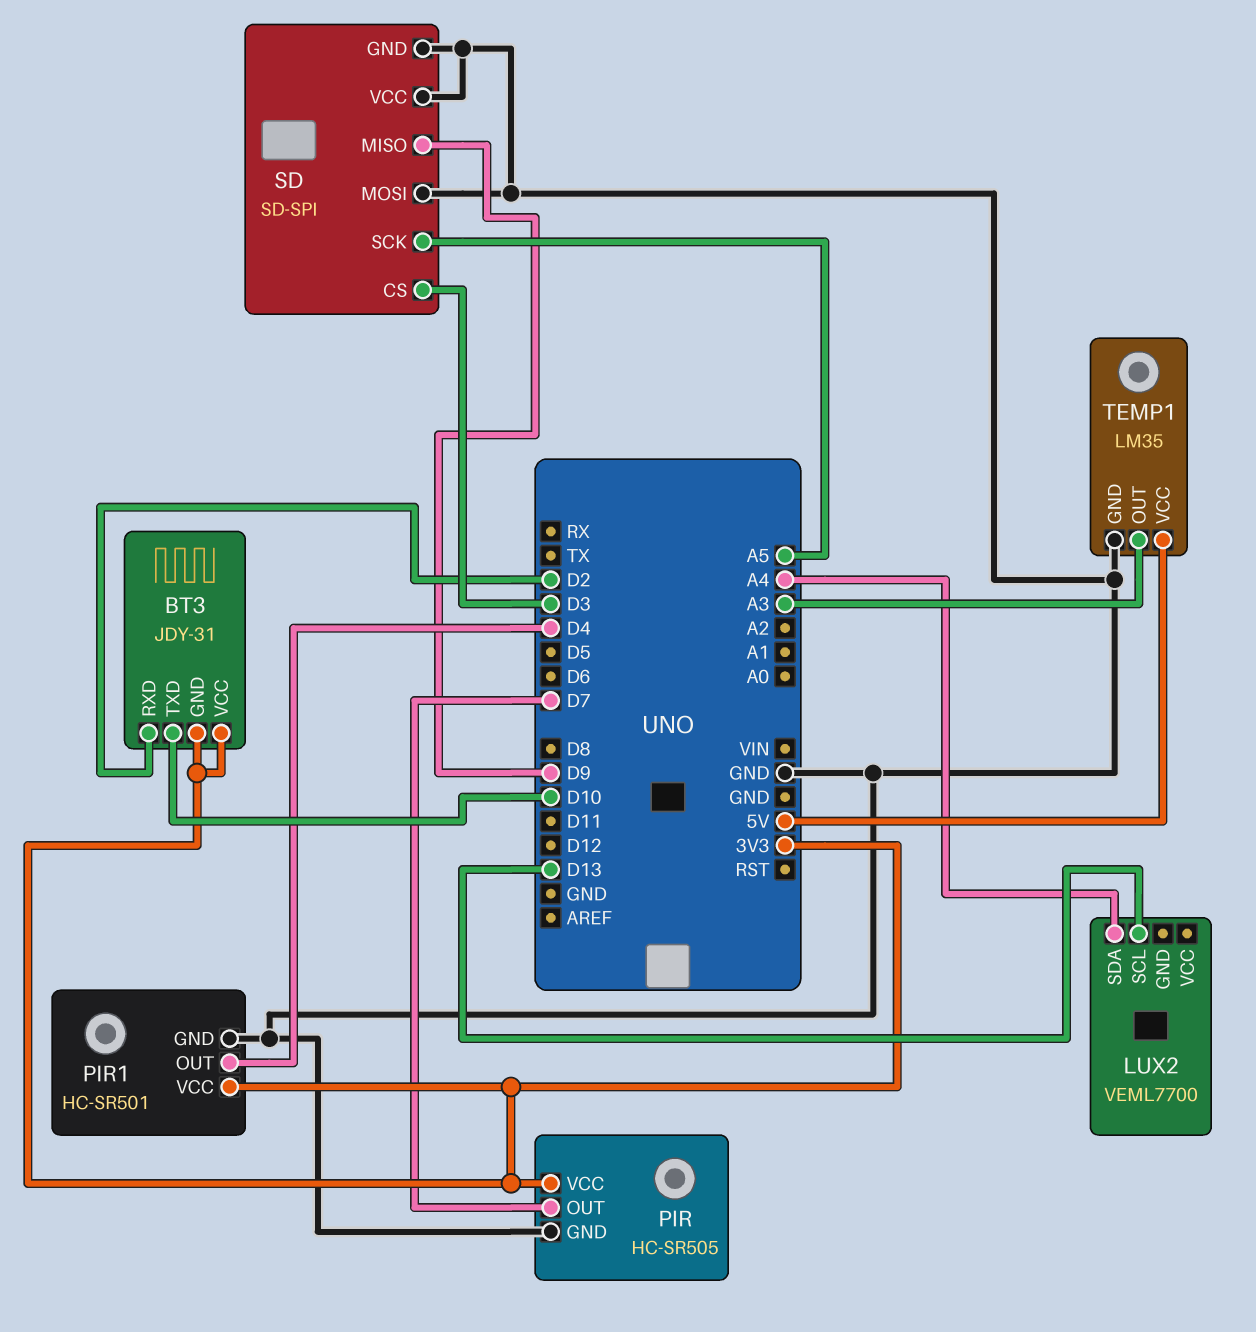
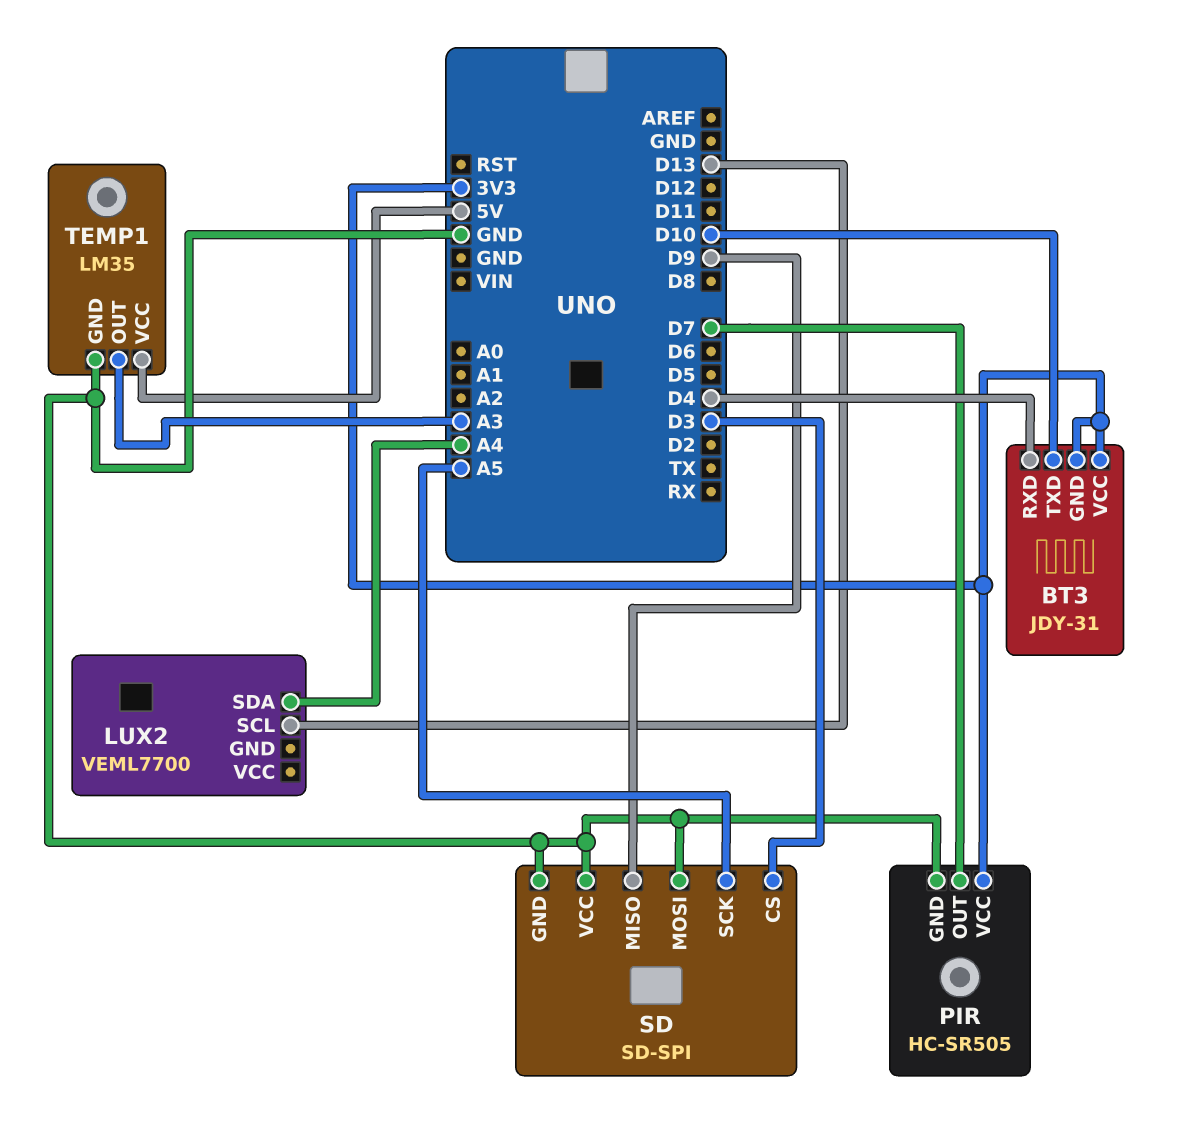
BT3 pin RXD: D2 -> D4
PIR1: HC-SR501 -> none
PIR1 pin GND: GND -> none
PIR1 pin OUT: D4 -> none
PIR1 pin VCC: 3V3 -> none

